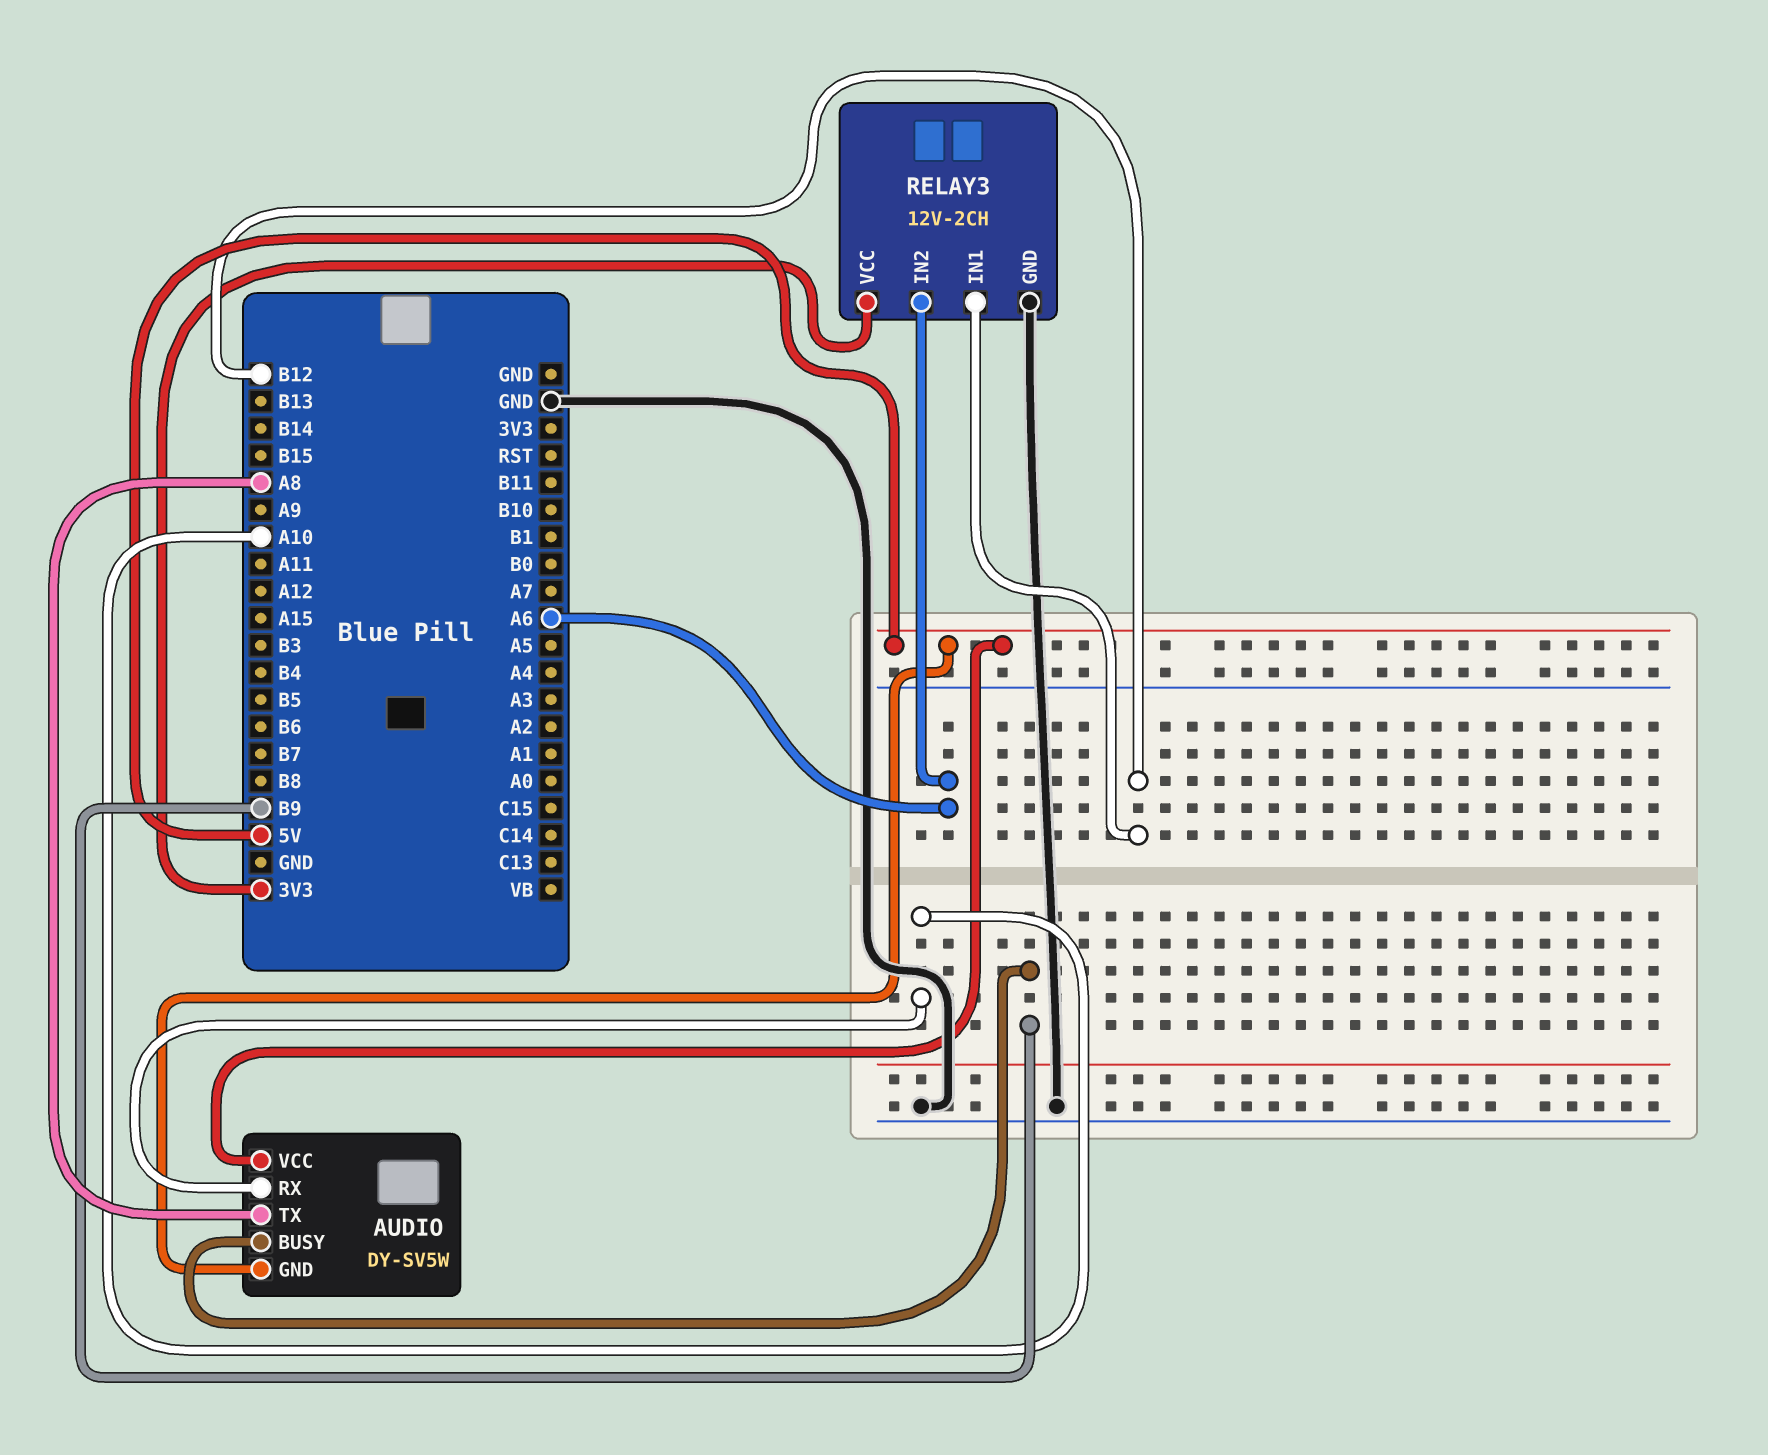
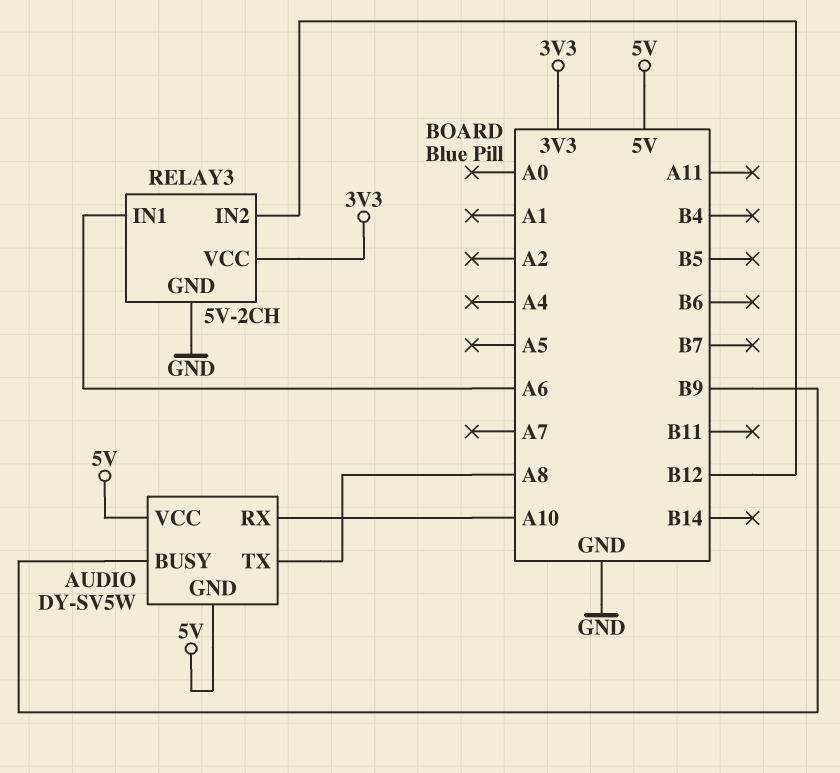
RELAY3: 12V-2CH -> 5V-2CH
RELAY3 pin IN1: B12 -> A6
RELAY3 pin IN2: A6 -> B12

